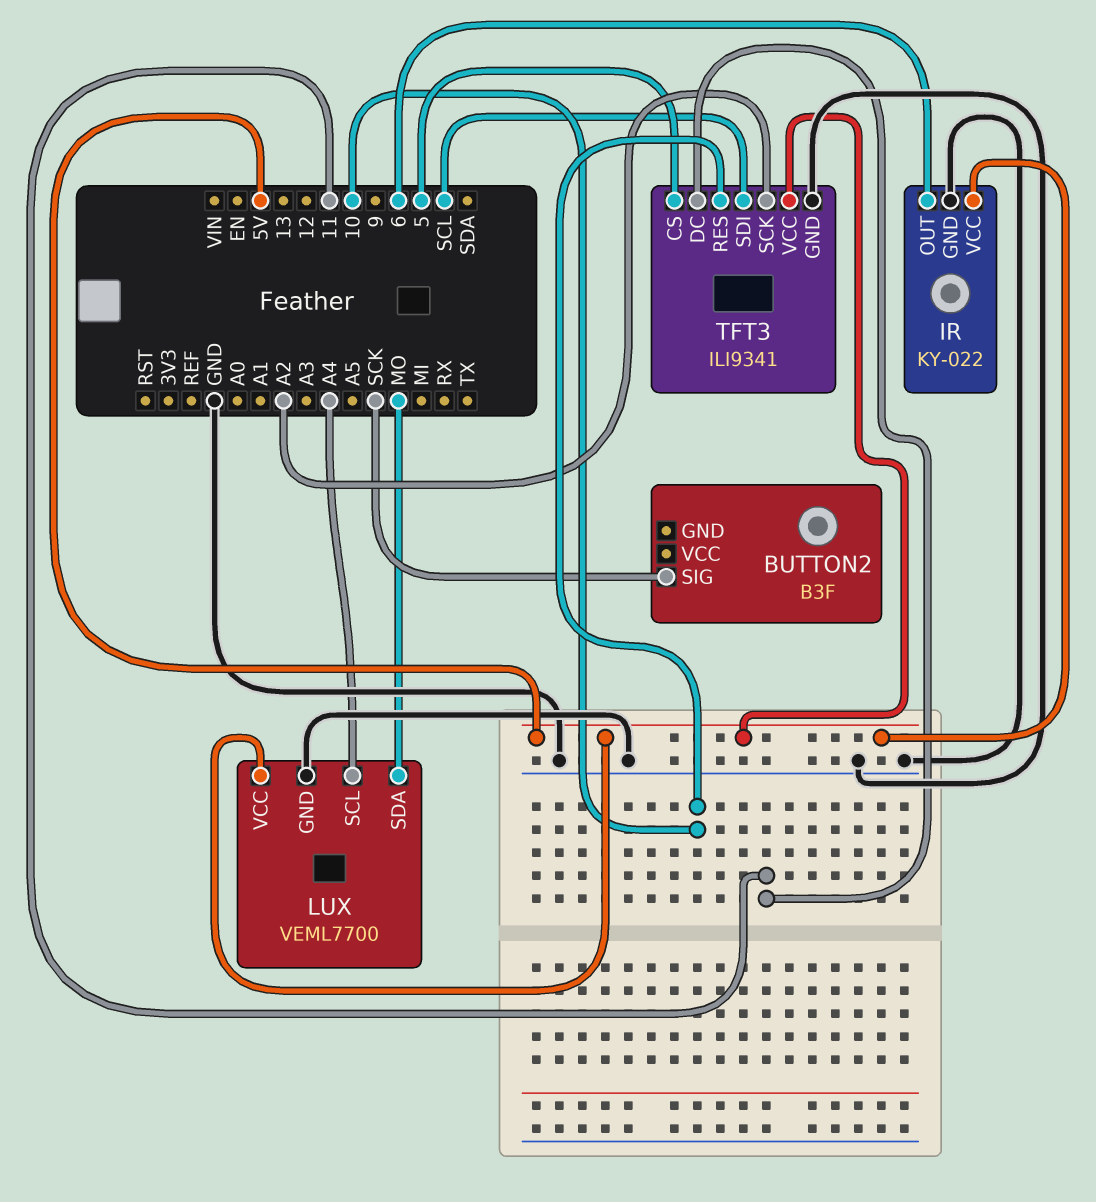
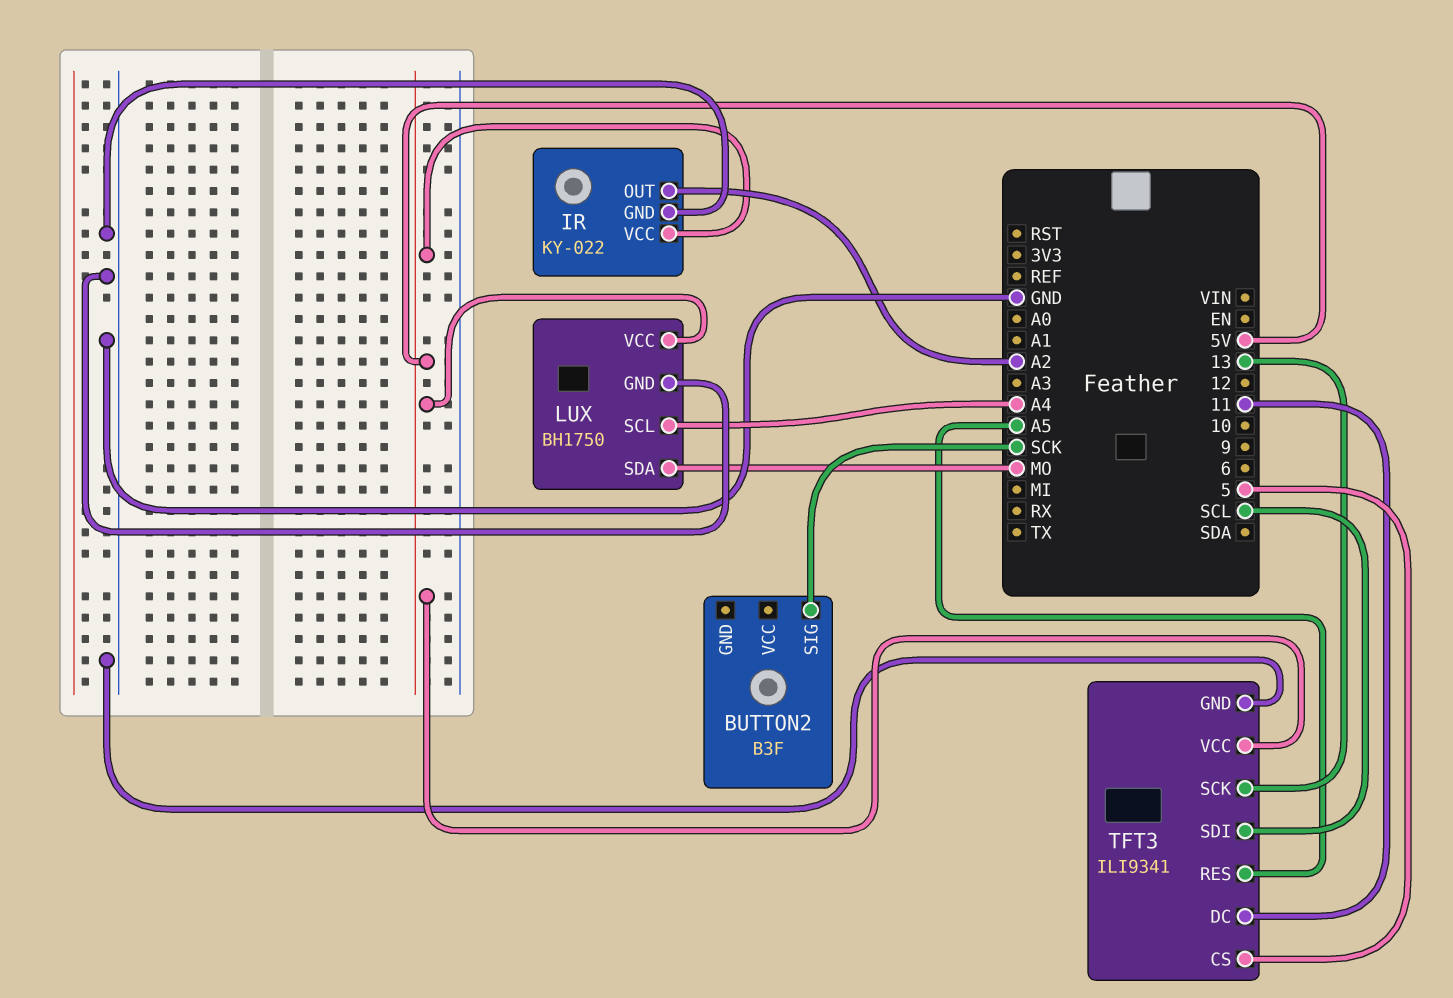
IR pin OUT: 6 -> A2
LUX: VEML7700 -> BH1750
TFT3 pin RES: 10 -> A5
TFT3 pin SCK: A2 -> 13

